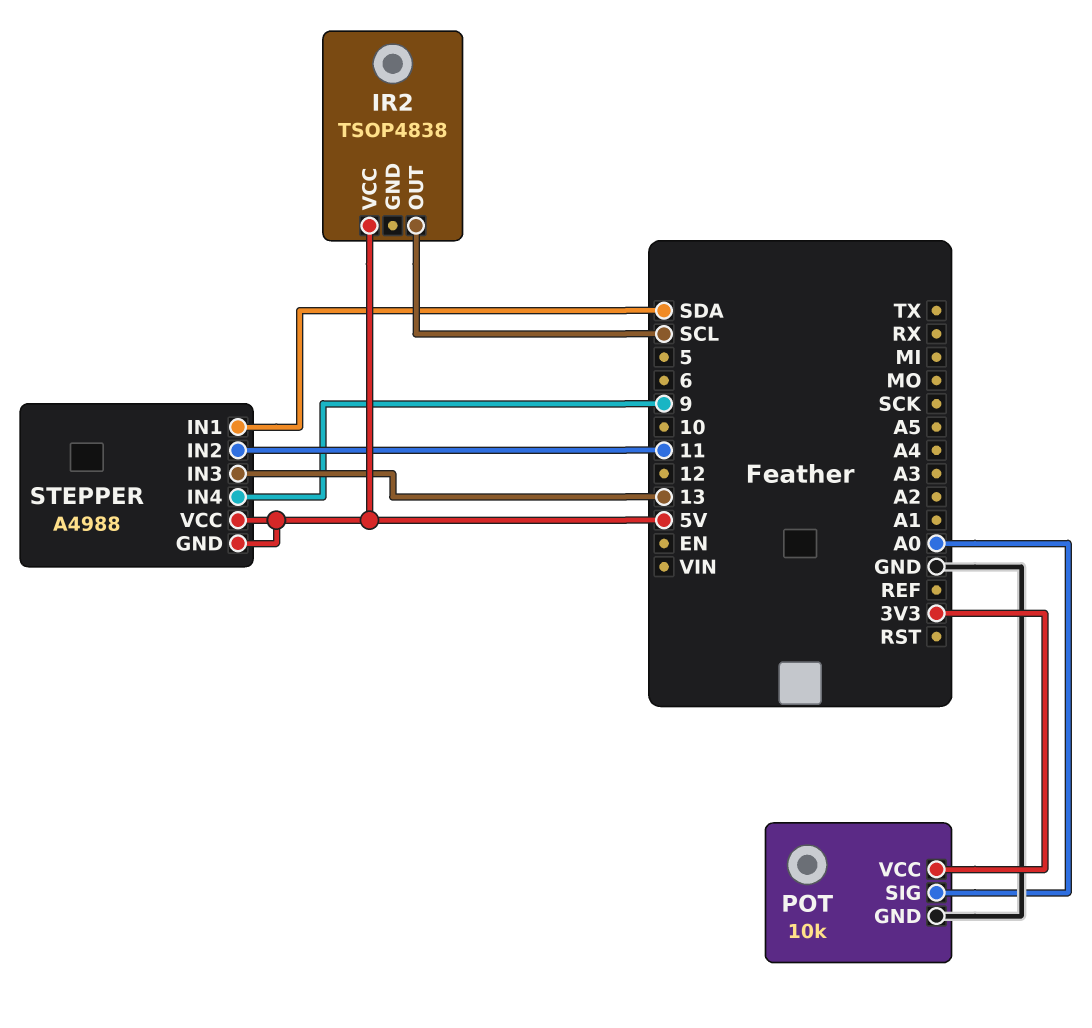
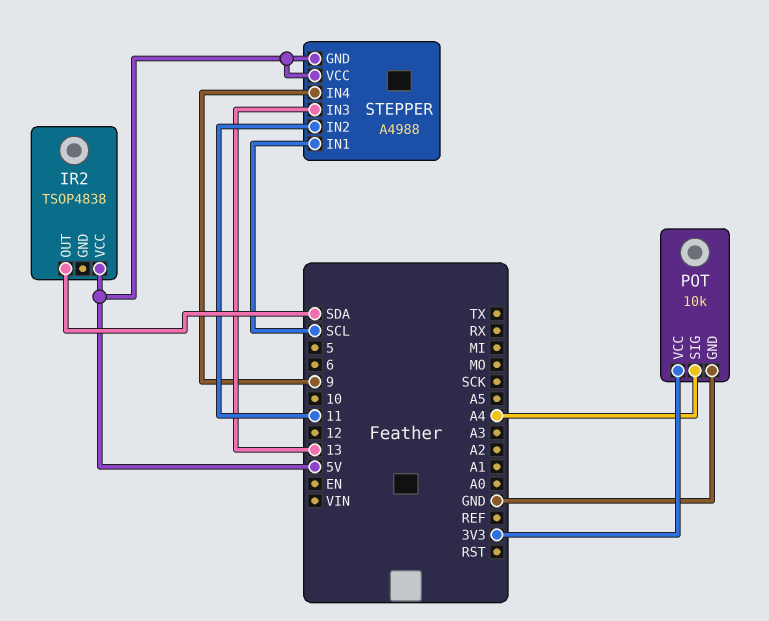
IR2 pin OUT: SCL -> SDA
POT pin SIG: A0 -> A4
STEPPER pin IN1: SDA -> SCL

